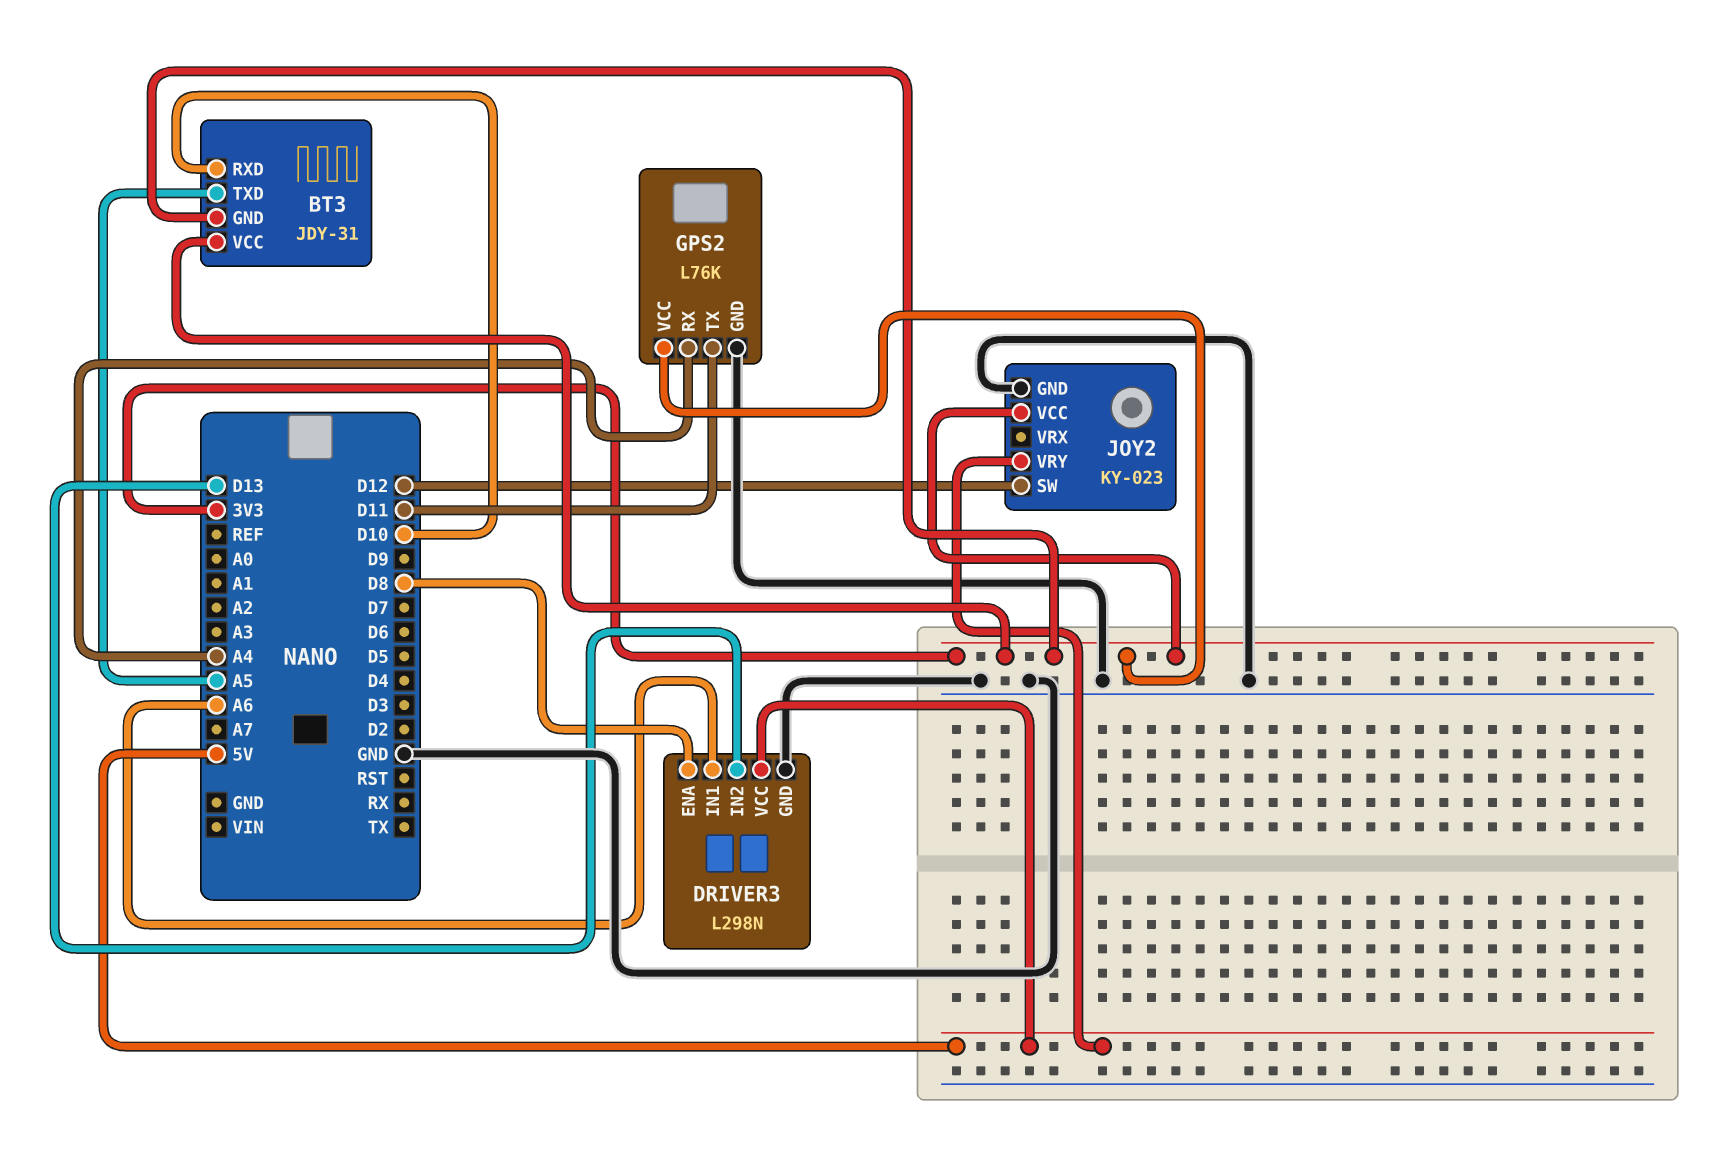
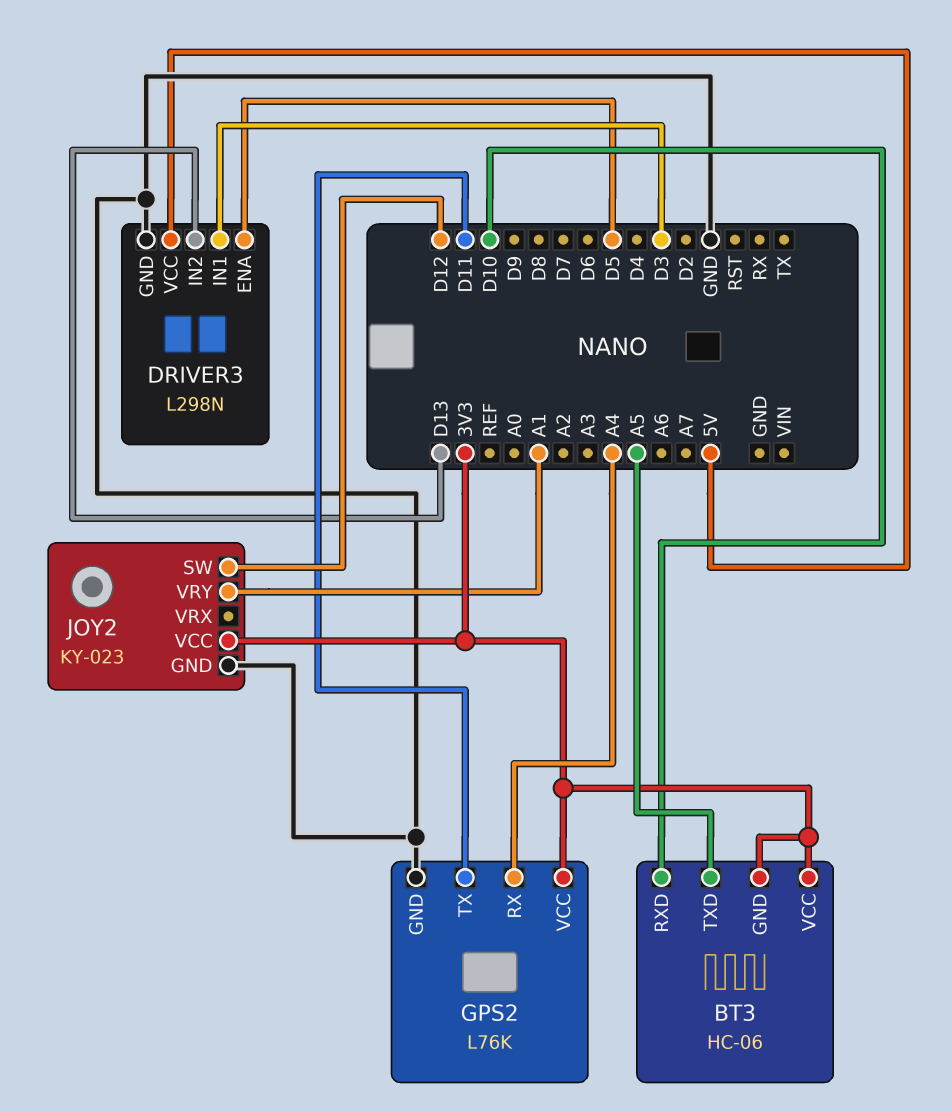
BT3: JDY-31 -> HC-06
DRIVER3 pin ENA: D8 -> D5
DRIVER3 pin IN1: A6 -> D3
JOY2 pin VRY: 5V -> A1

